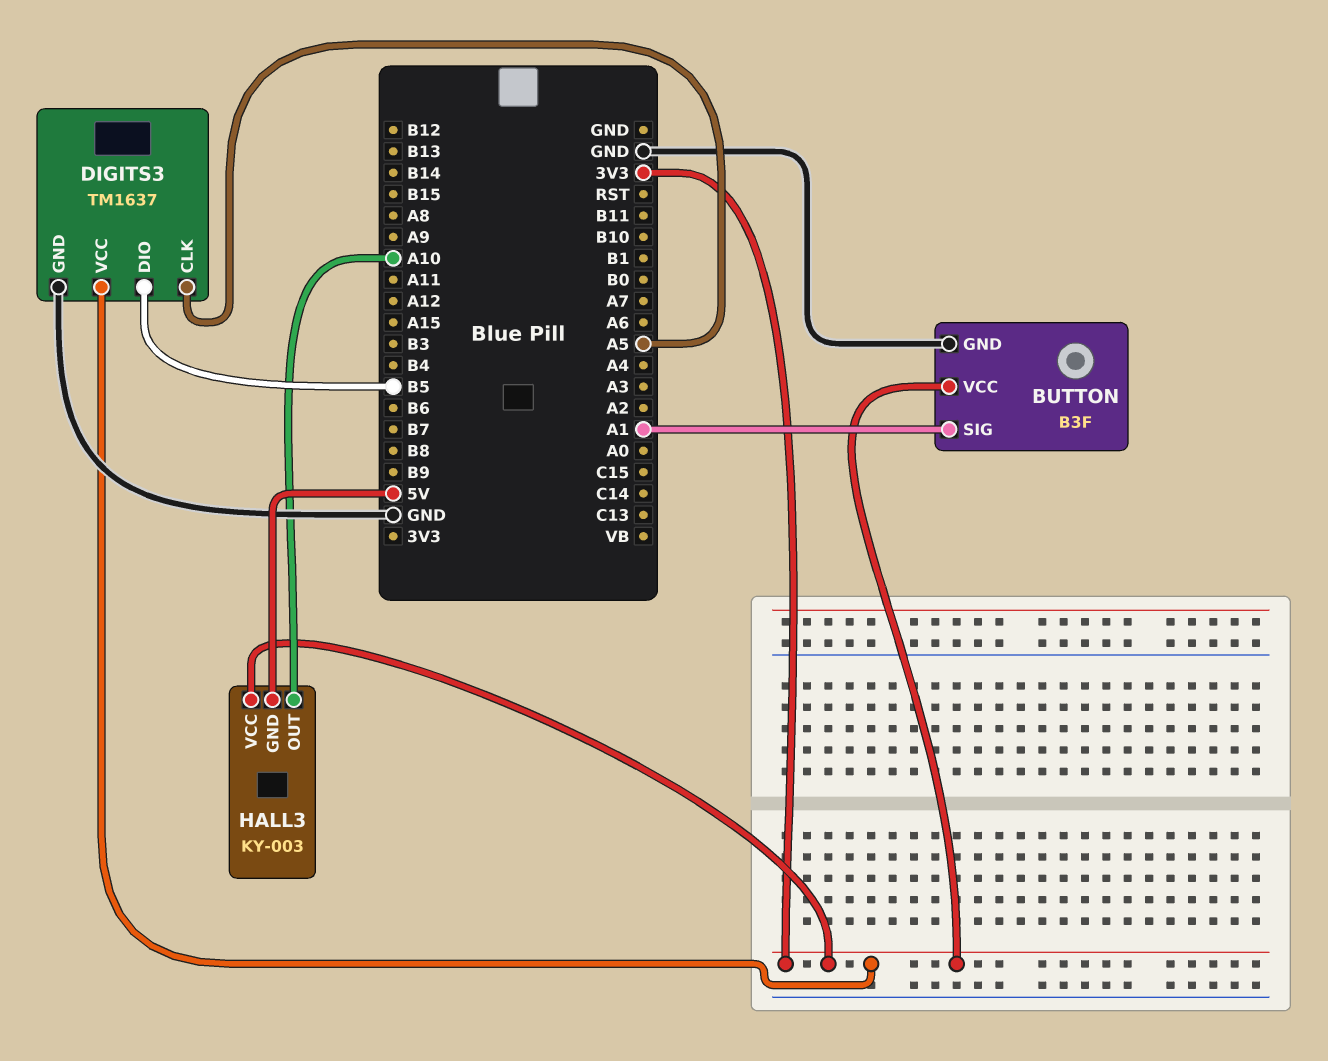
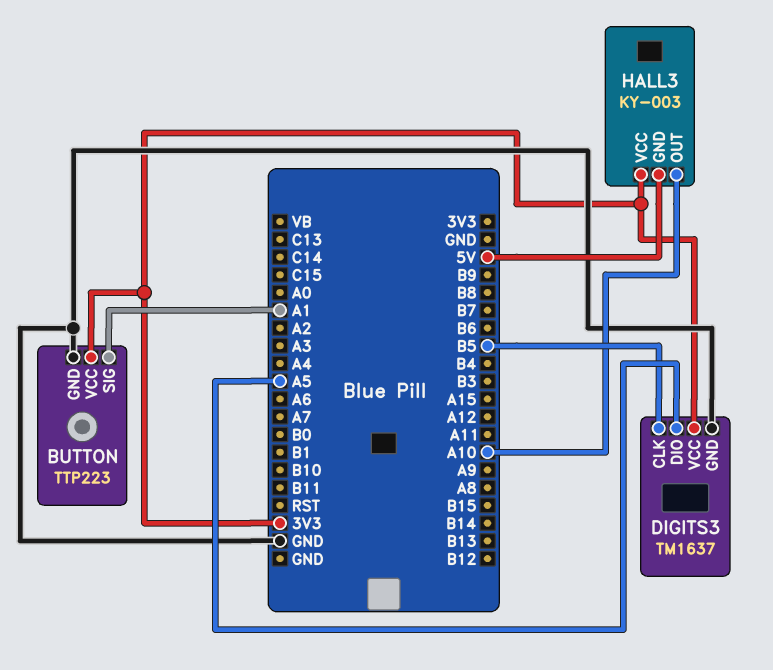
BUTTON: B3F -> TTP223
DIGITS3 pin CLK: A5 -> B5
DIGITS3 pin DIO: B5 -> A5

